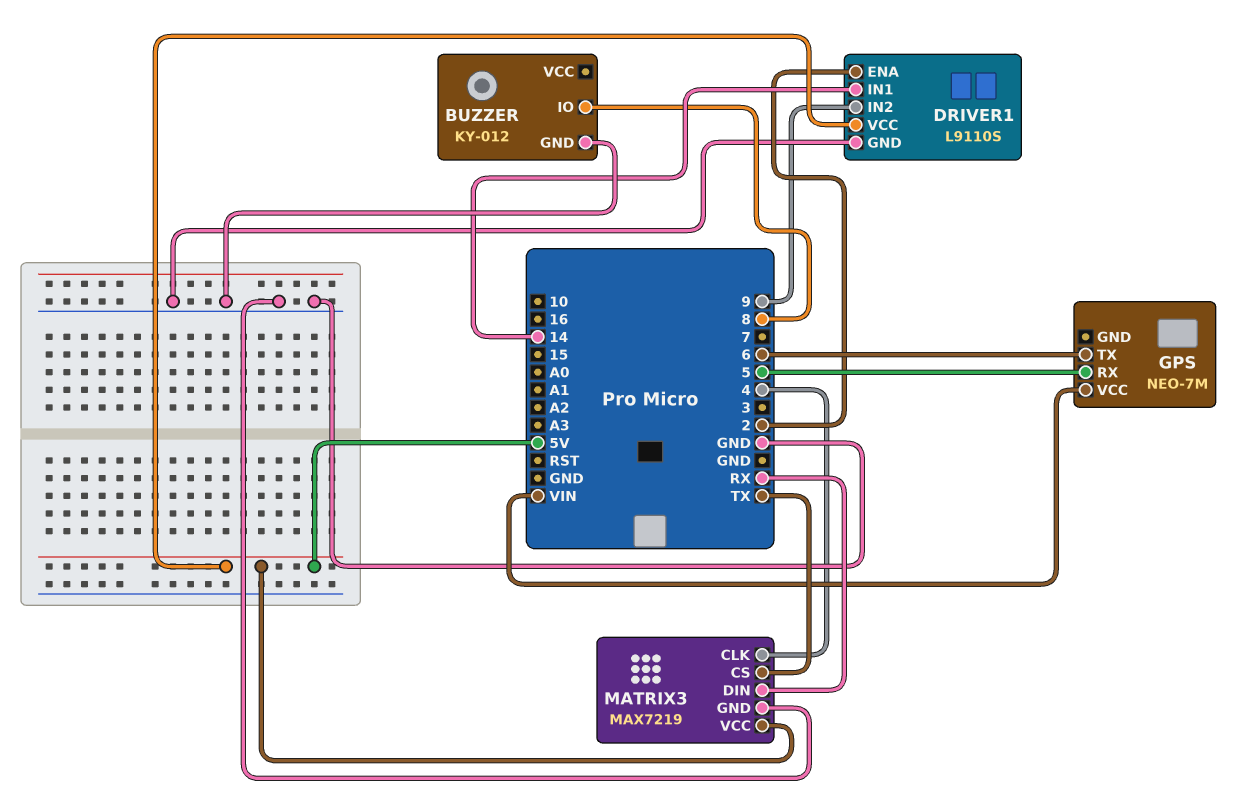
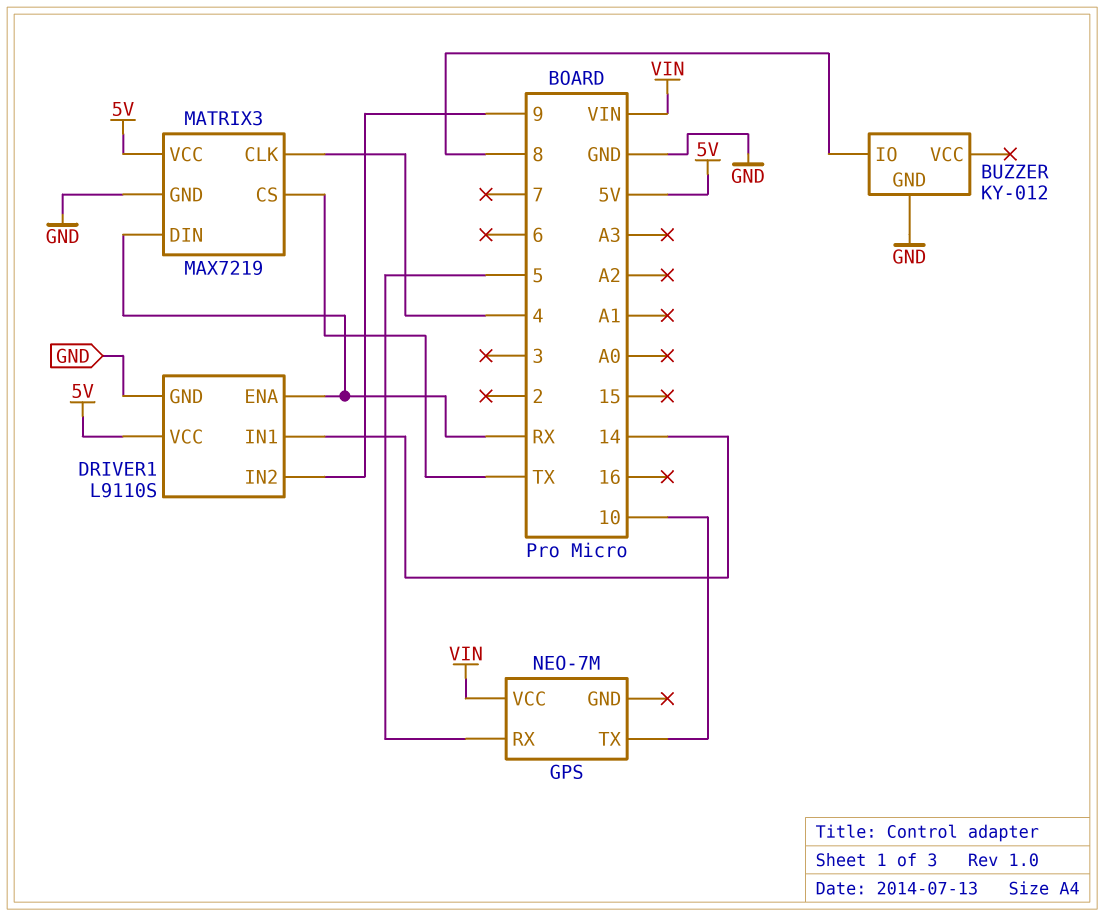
DRIVER1 pin ENA: 2 -> RX
GPS pin TX: 6 -> 10

